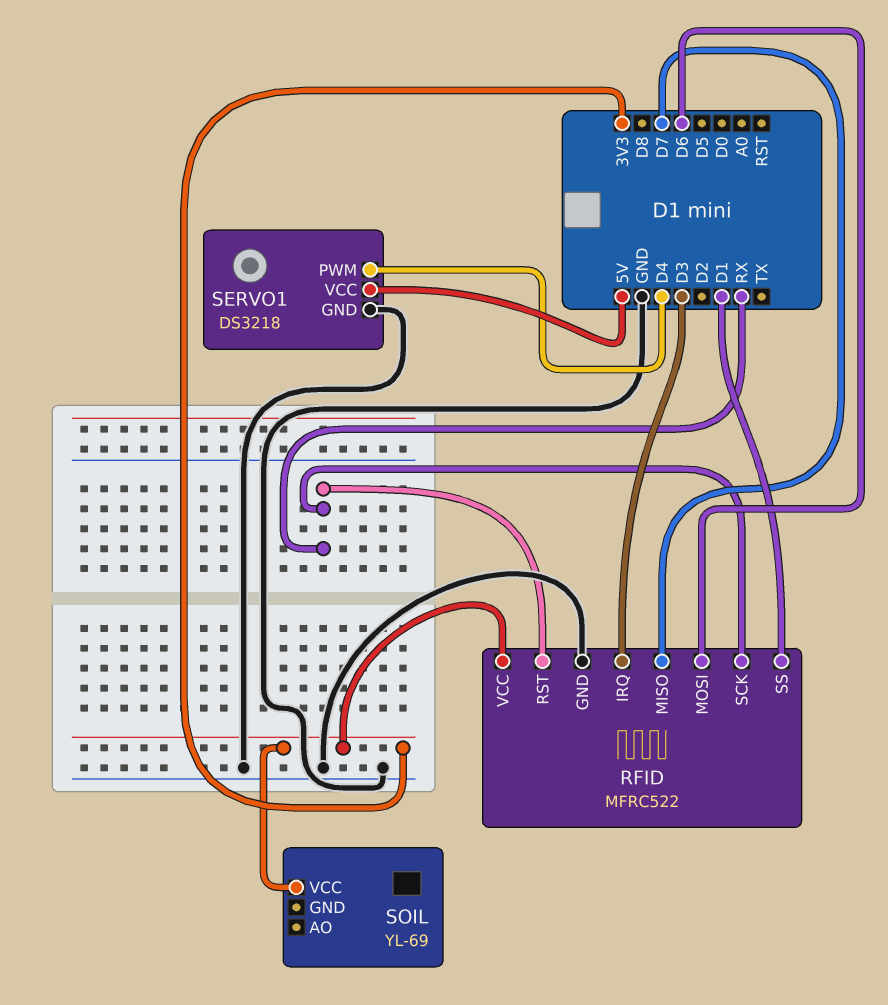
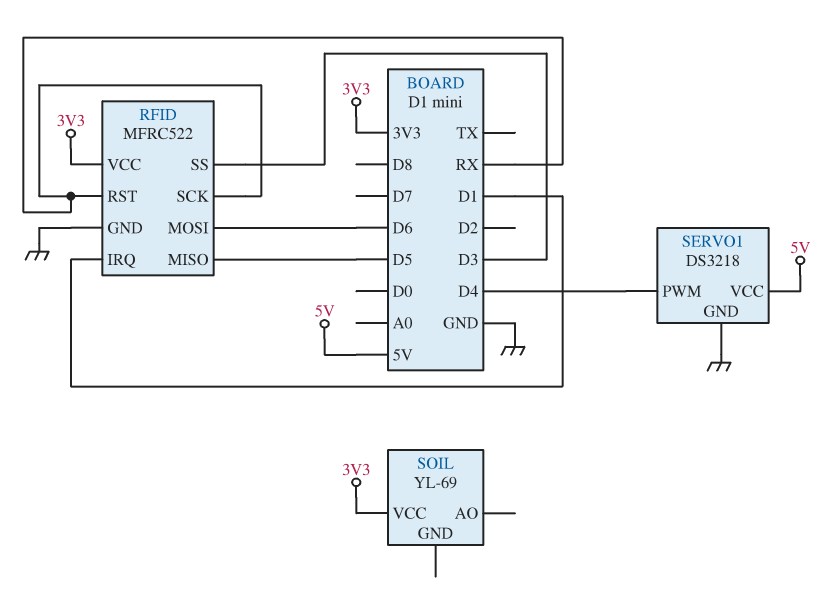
RFID pin IRQ: D3 -> D1
RFID pin MISO: D7 -> D5
RFID pin SS: D1 -> D3

